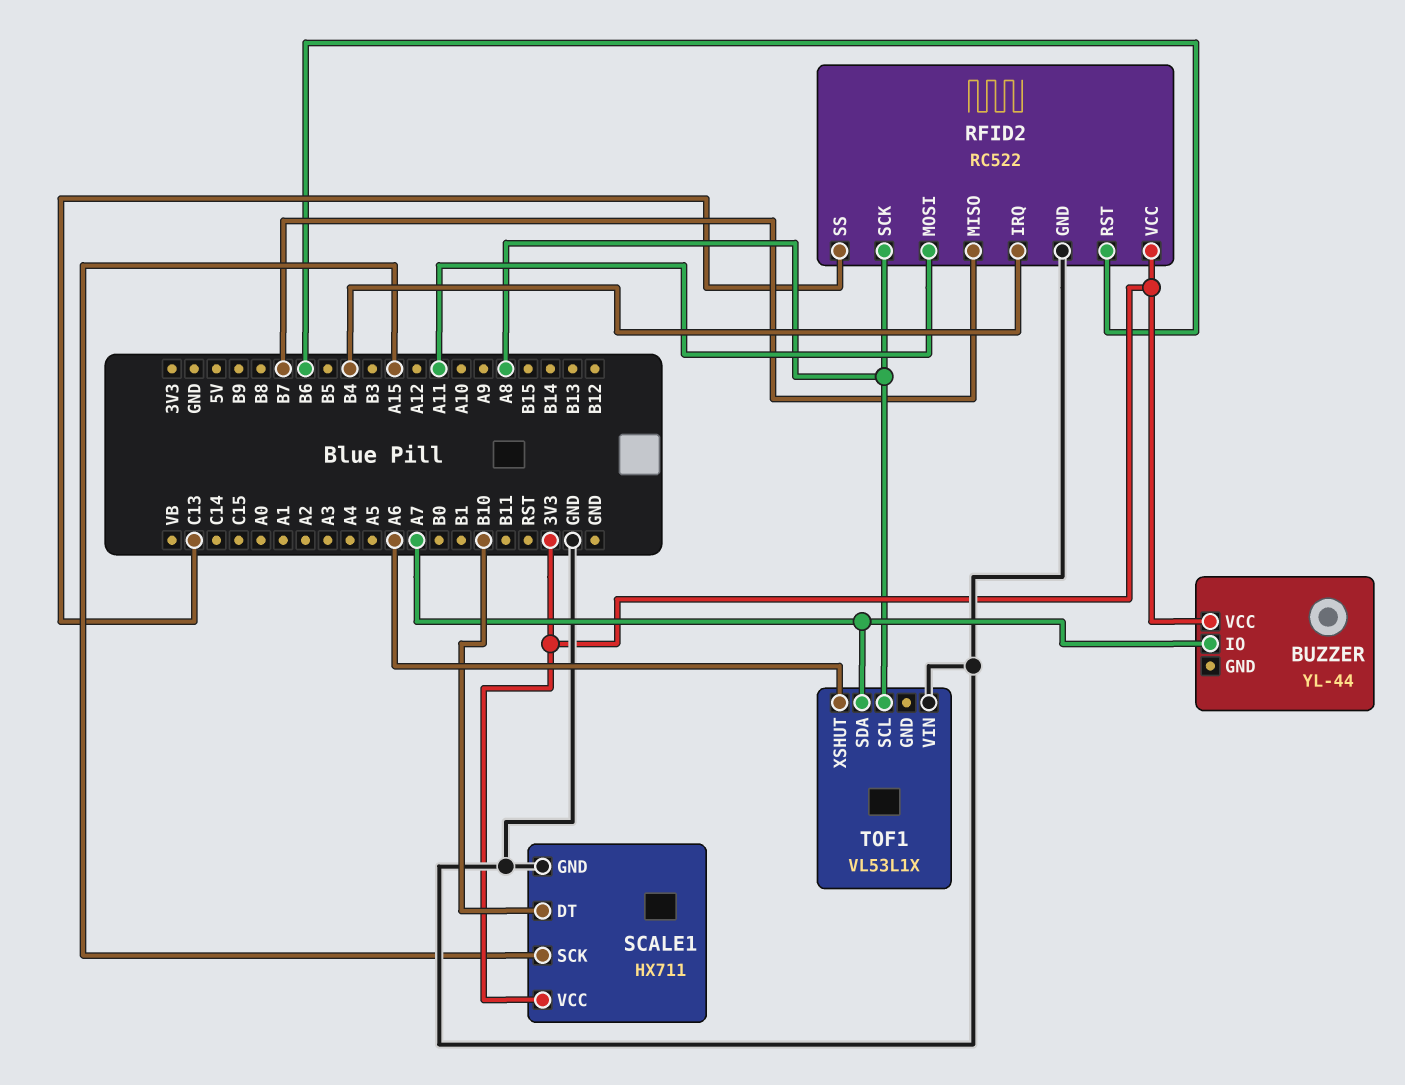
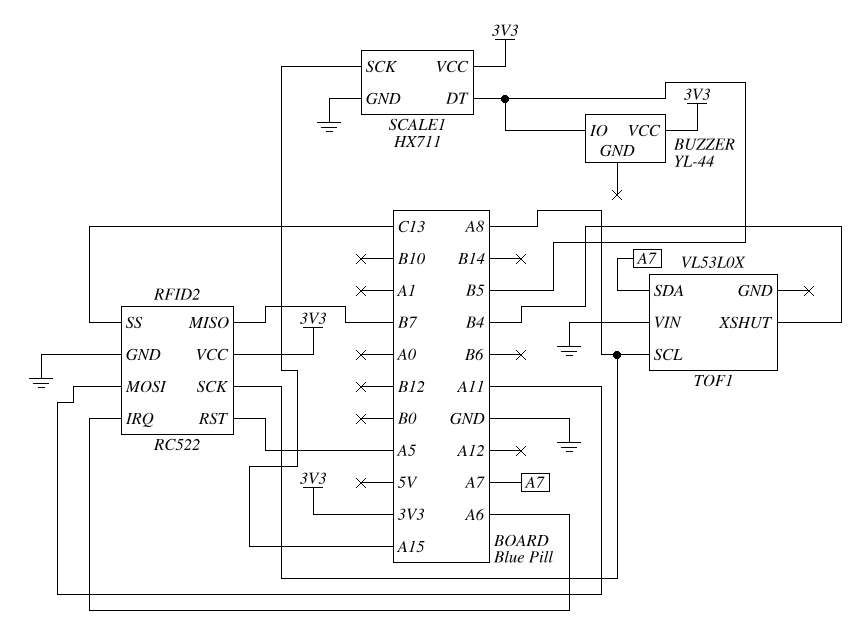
BUZZER pin IO: A7 -> B5
RFID2 pin IRQ: B4 -> A6
RFID2 pin RST: B6 -> A5
SCALE1 pin DT: B10 -> B5
TOF1: VL53L1X -> VL53L0X
TOF1 pin XSHUT: A6 -> B4

